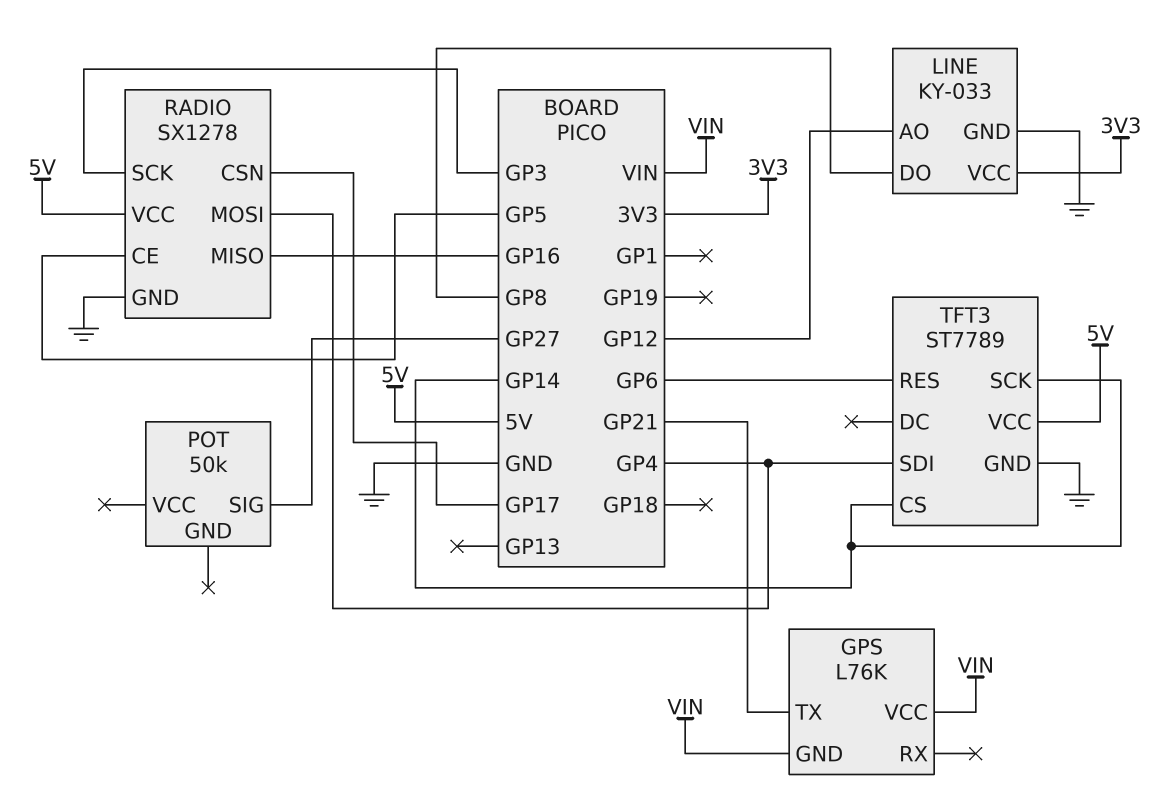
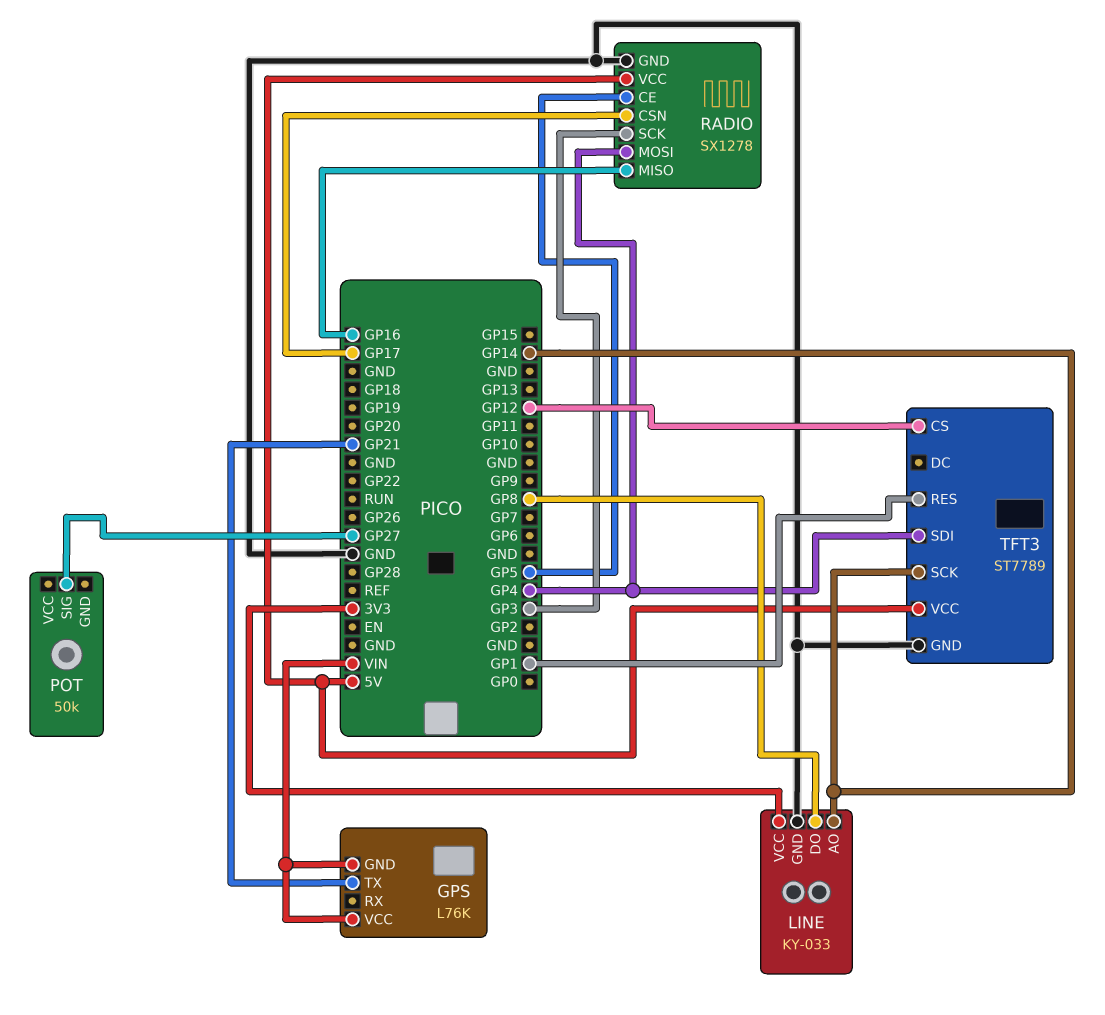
LINE pin AO: GP12 -> GP14
TFT3 pin CS: GP14 -> GP12
TFT3 pin RES: GP6 -> GP1

